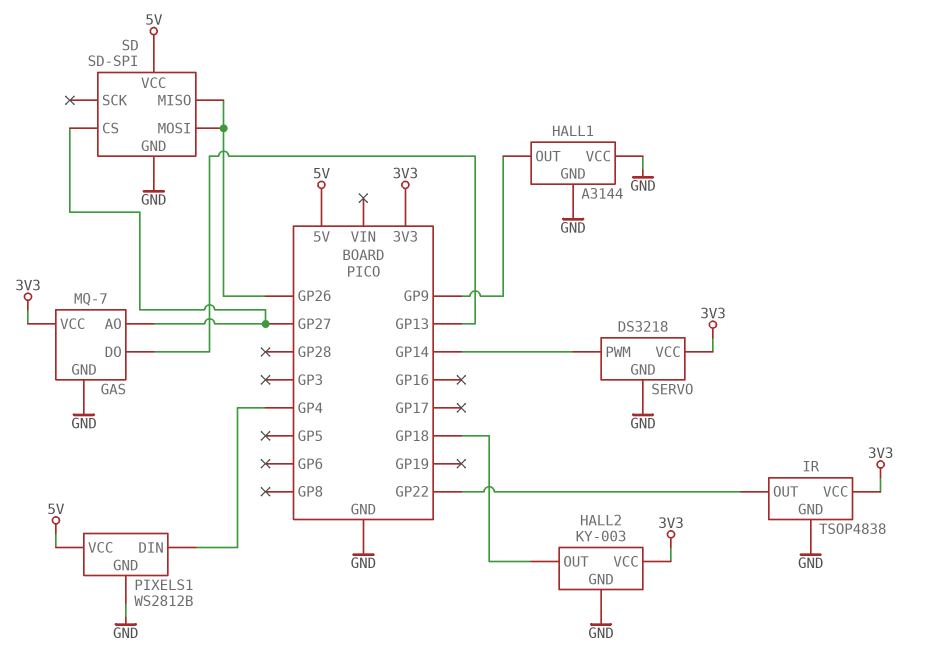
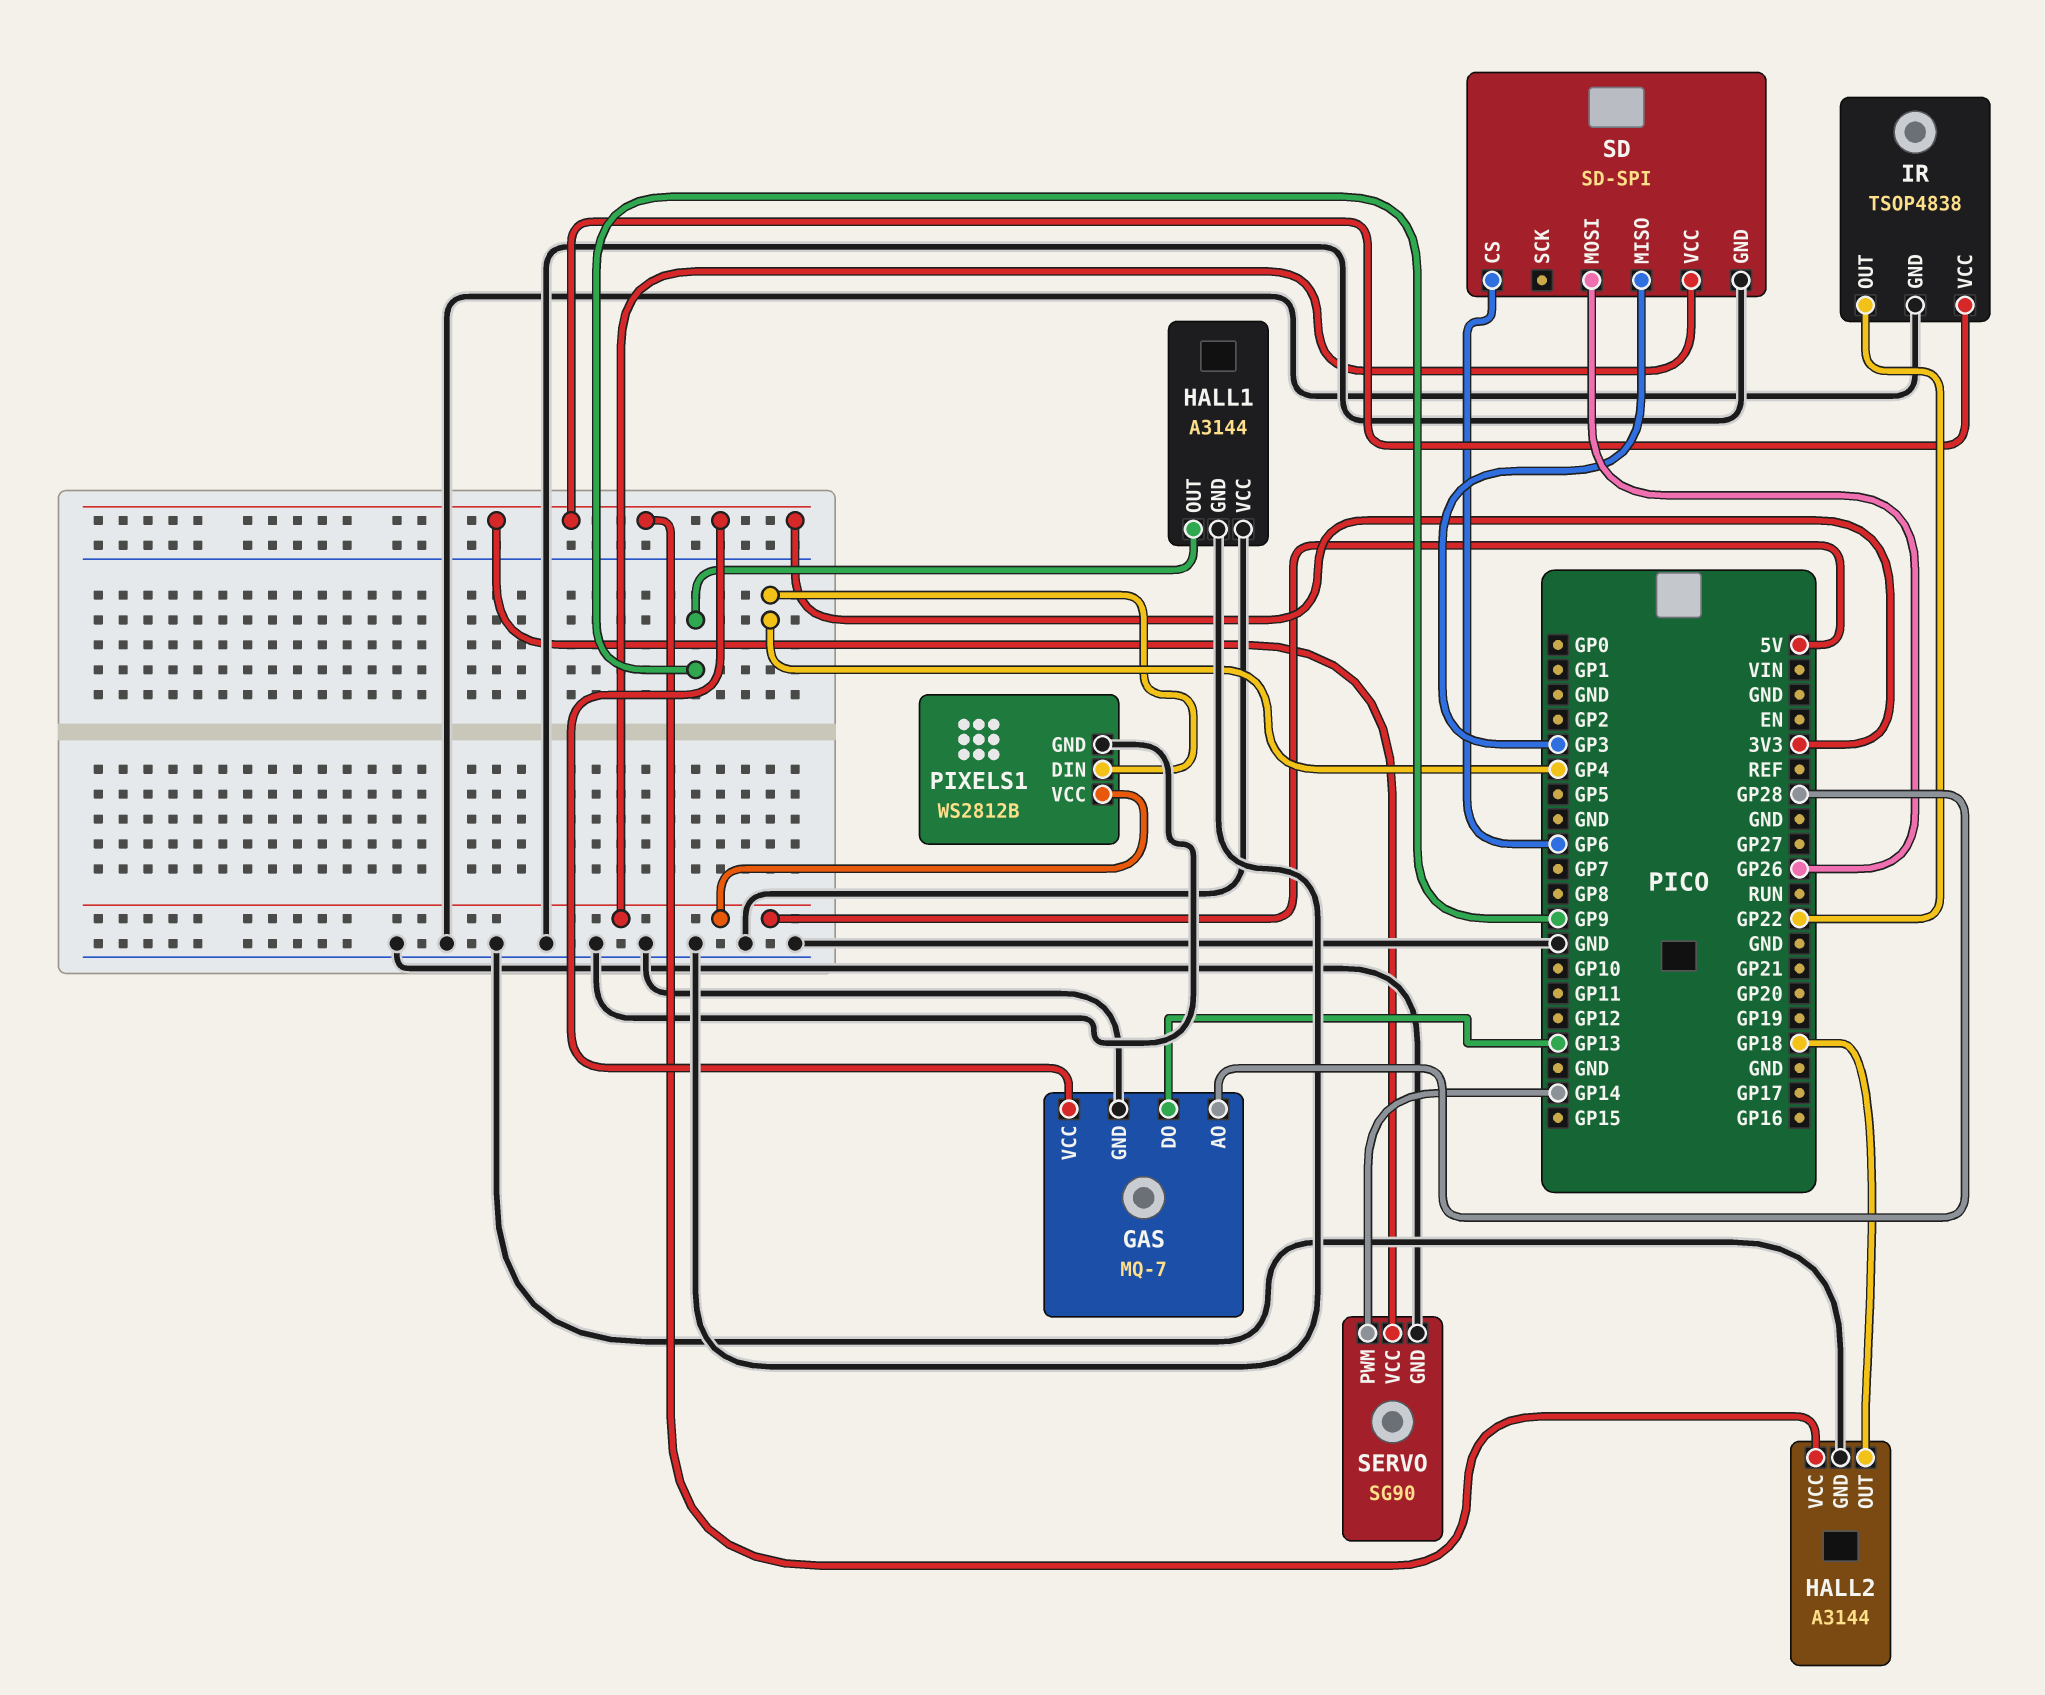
GAS pin AO: GP27 -> GP28
HALL2: KY-003 -> A3144
SD pin CS: GP27 -> GP6
SD pin MISO: GP26 -> GP3
SERVO: DS3218 -> SG90

